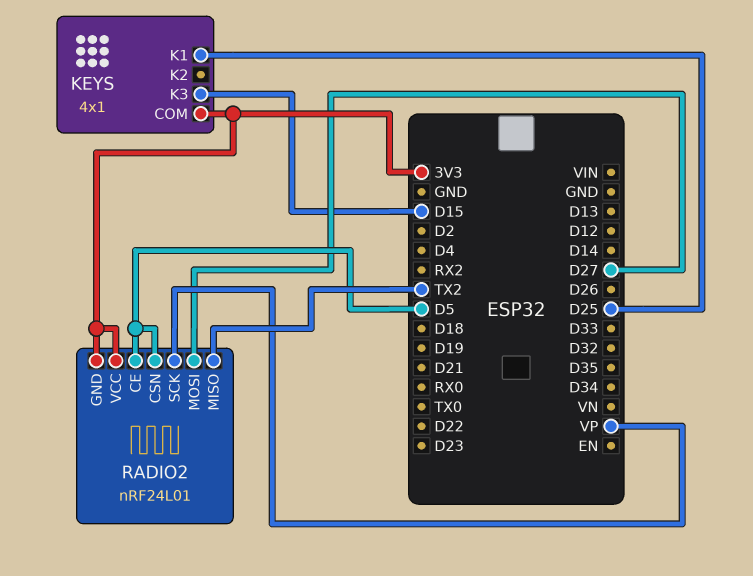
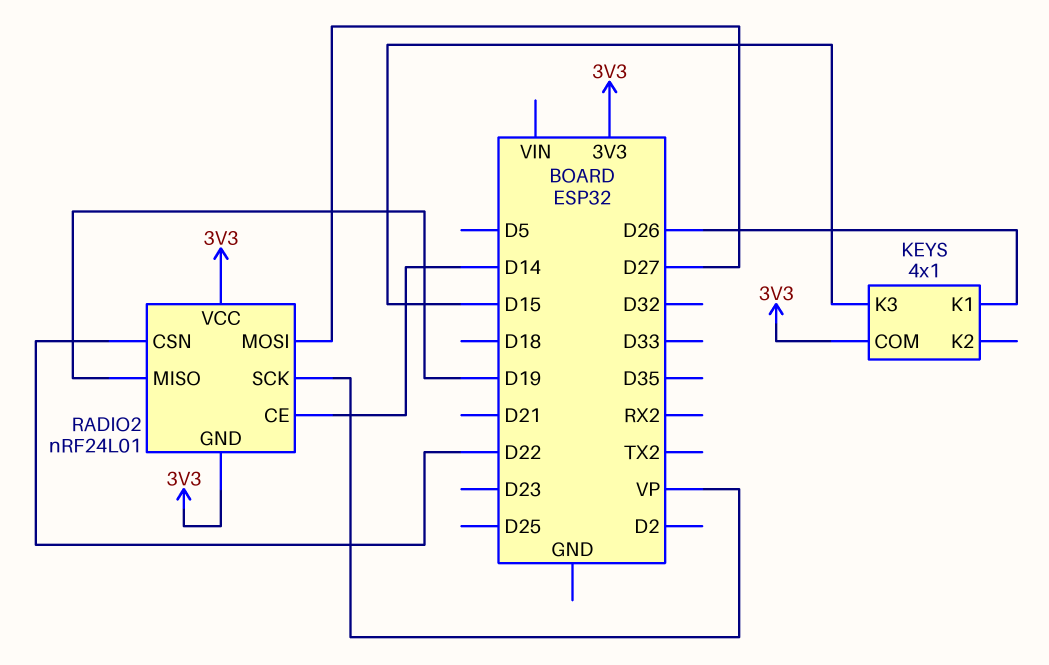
KEYS pin K1: D25 -> D26
RADIO2 pin CE: D5 -> D14
RADIO2 pin CSN: D5 -> D22
RADIO2 pin MISO: TX2 -> D19

